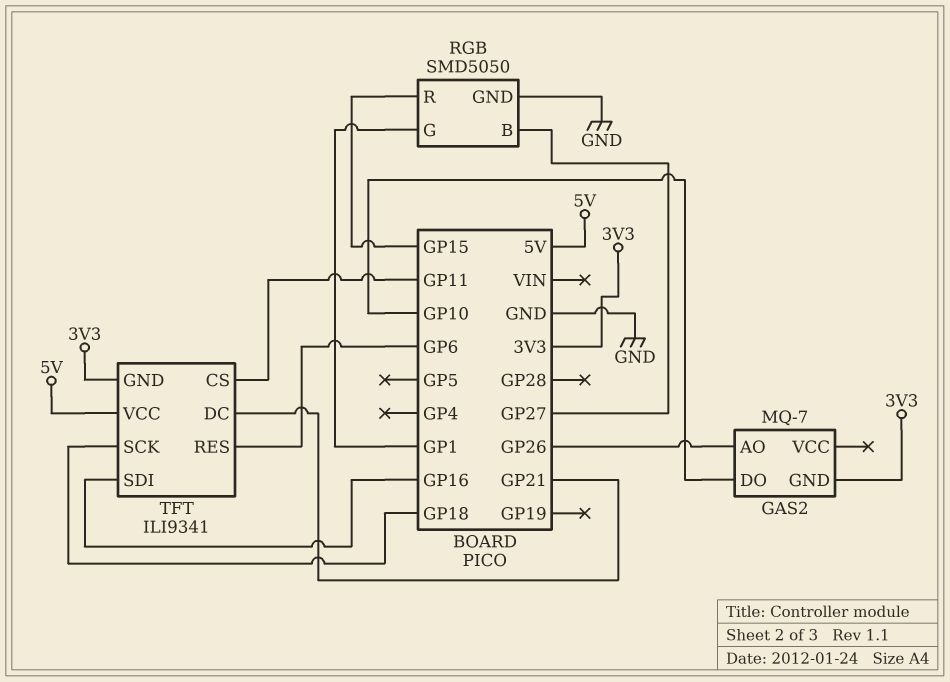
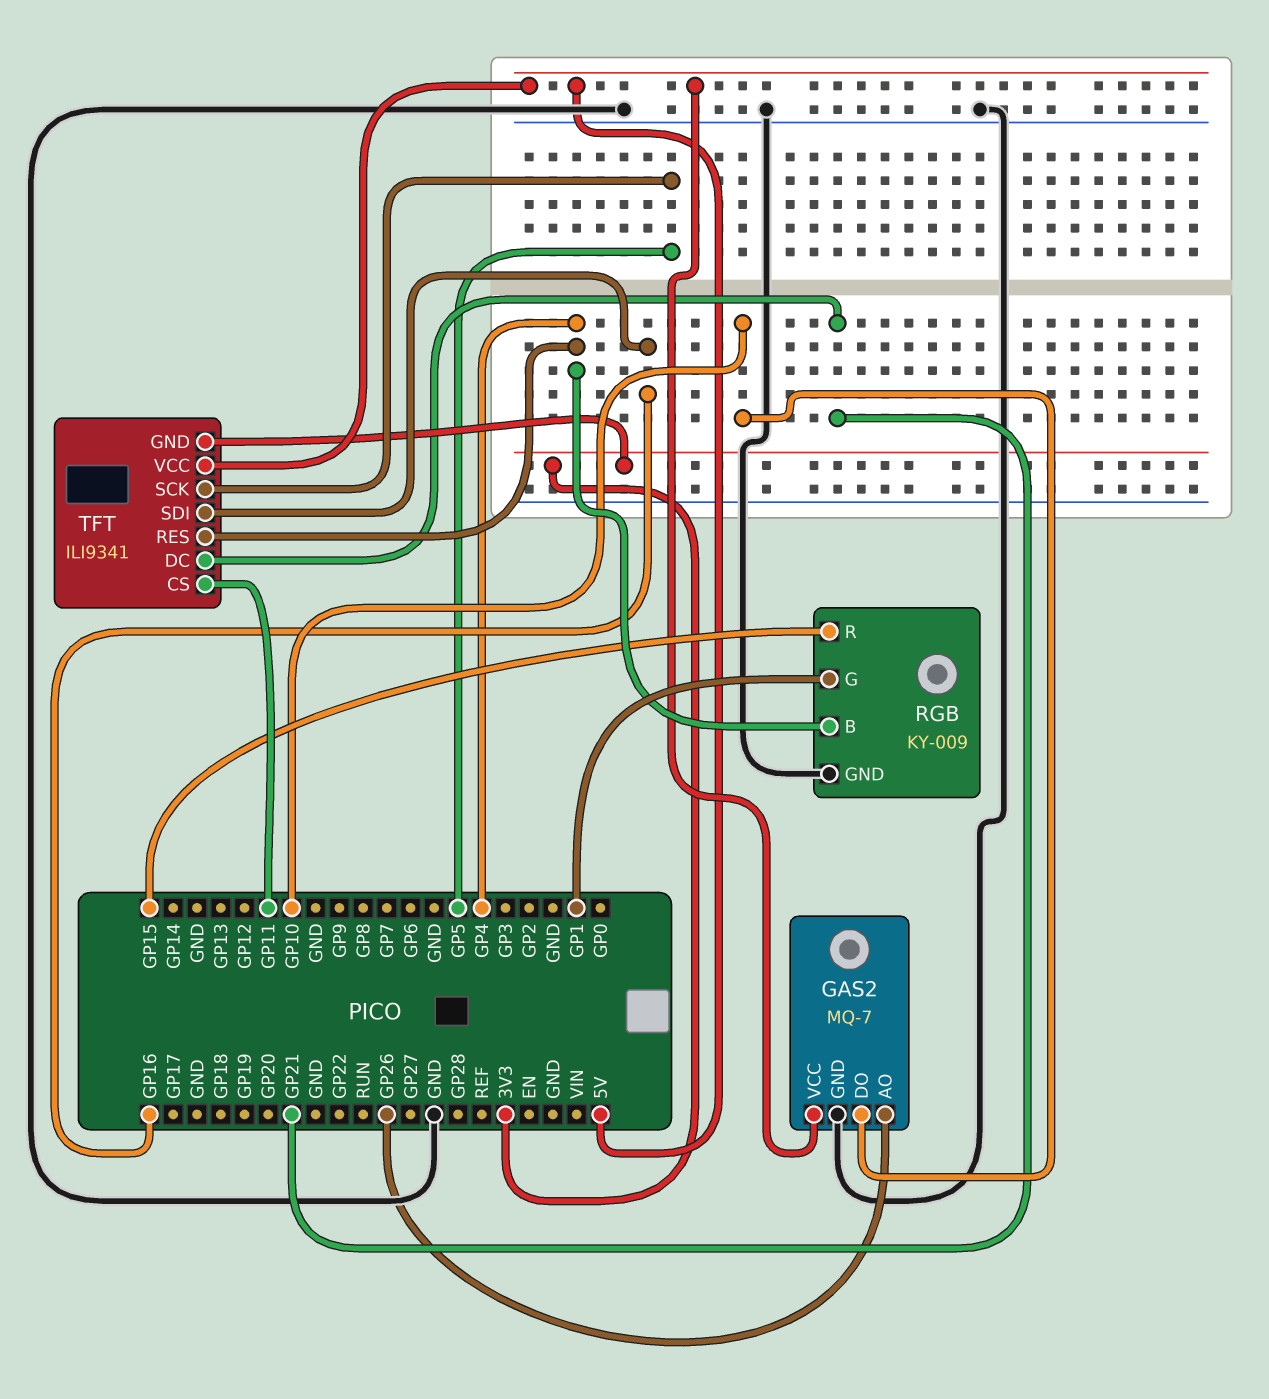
GAS2 pin GND: 3V3 -> GND
GAS2 pin VCC: none -> 5V
RGB: SMD5050 -> KY-009
RGB pin B: GP27 -> GP4
TFT pin RES: GP6 -> GP4
TFT pin SCK: GP18 -> GP5

